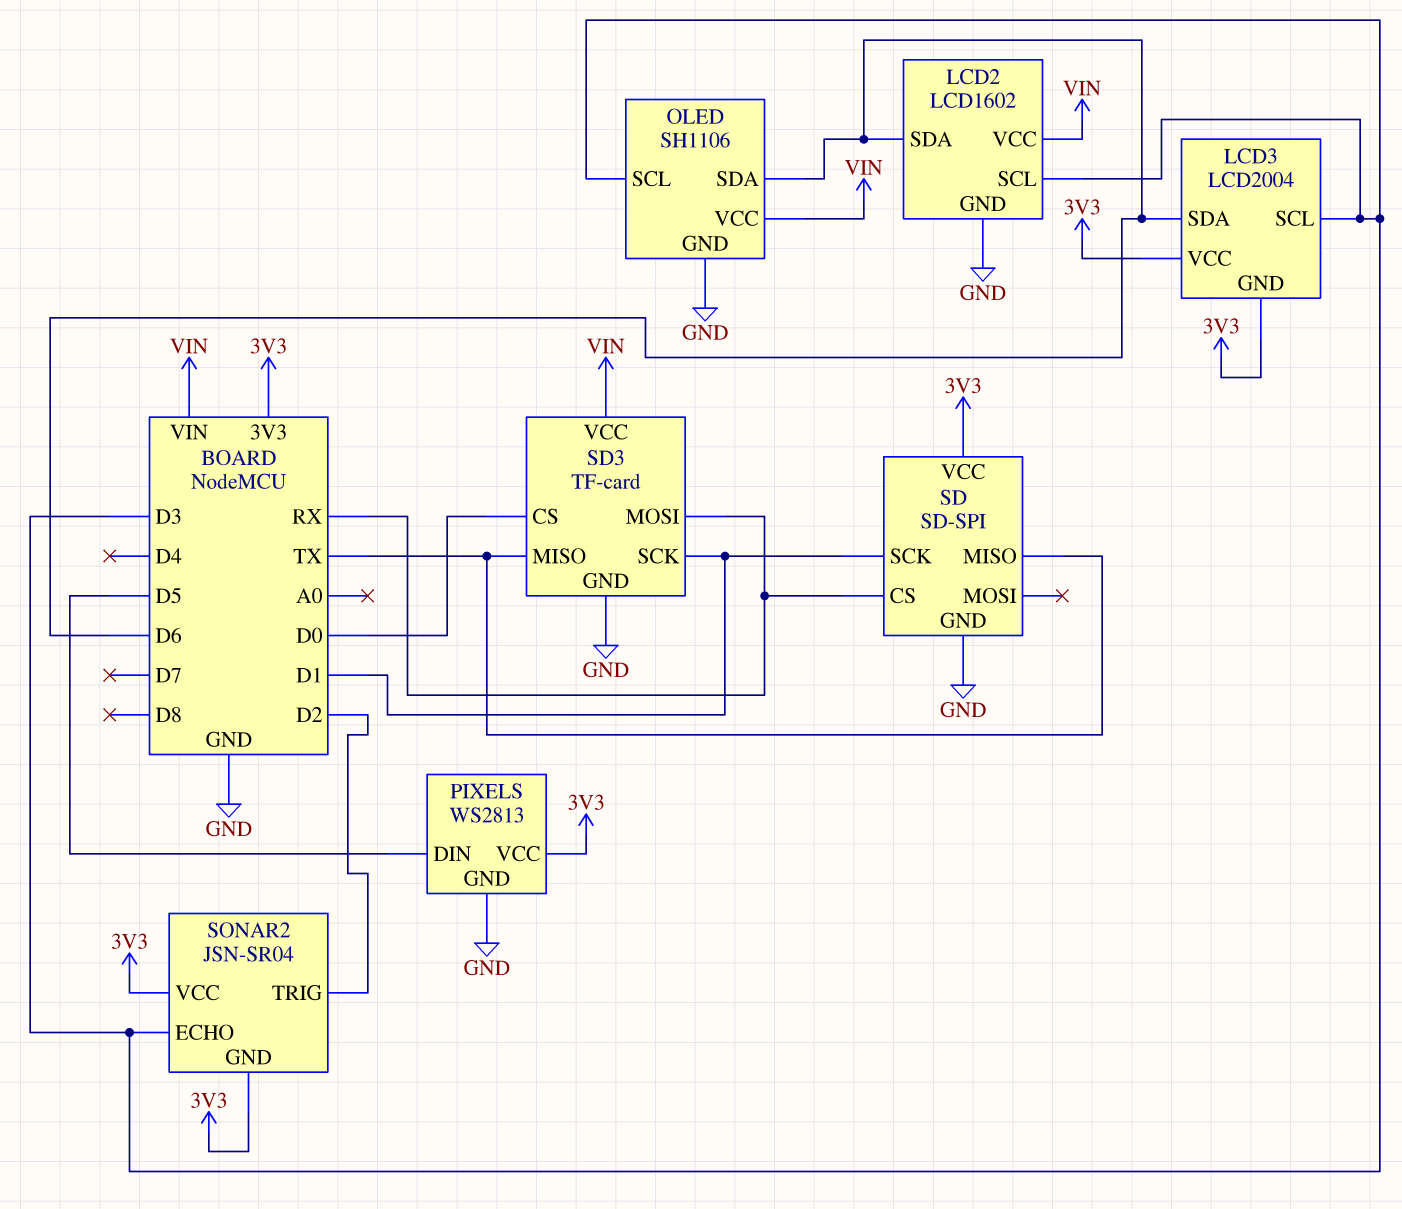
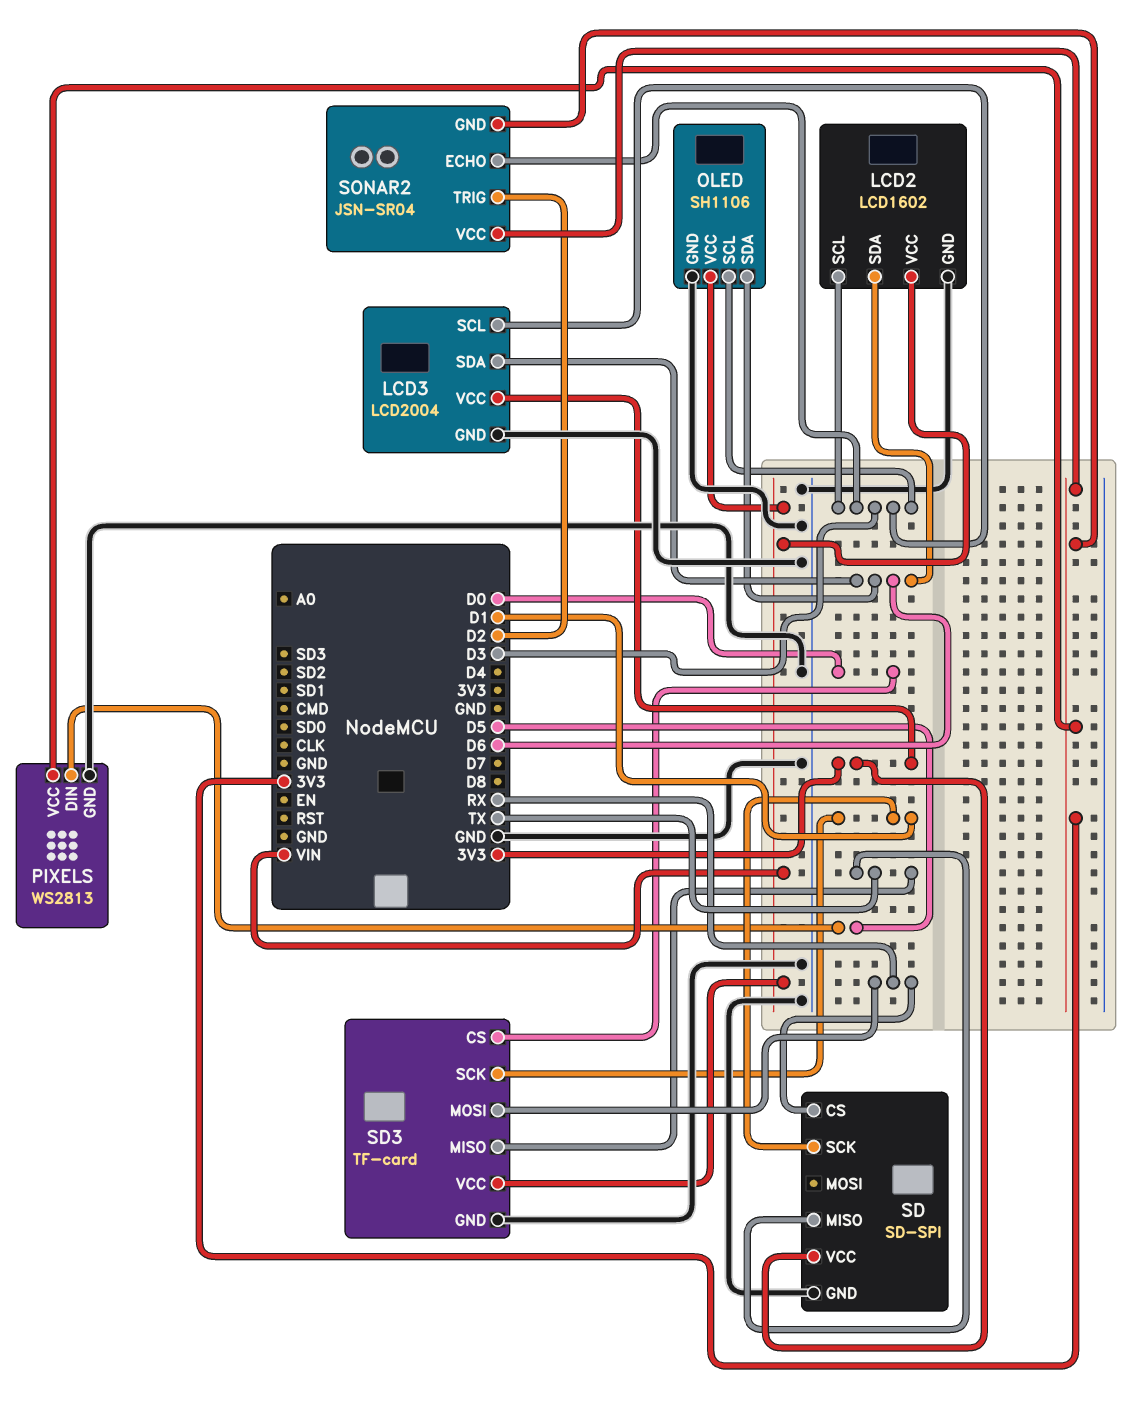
LCD3 pin GND: 3V3 -> GND

